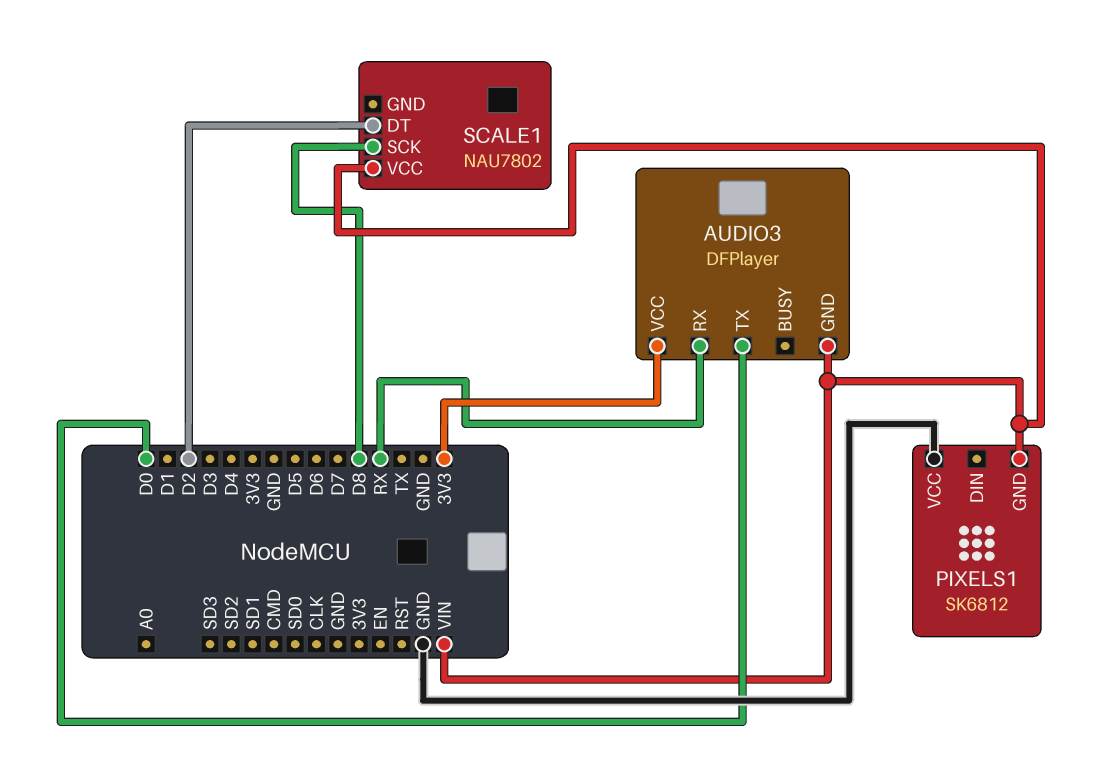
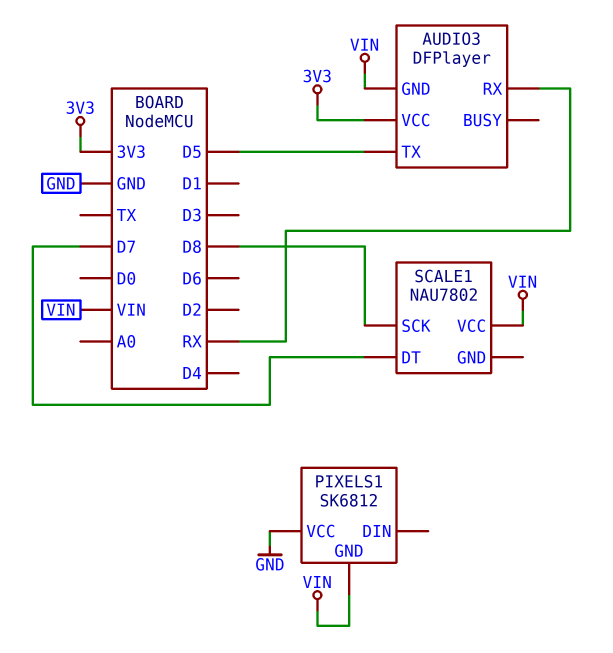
AUDIO3 pin TX: D0 -> D5
SCALE1 pin DT: D2 -> D7

